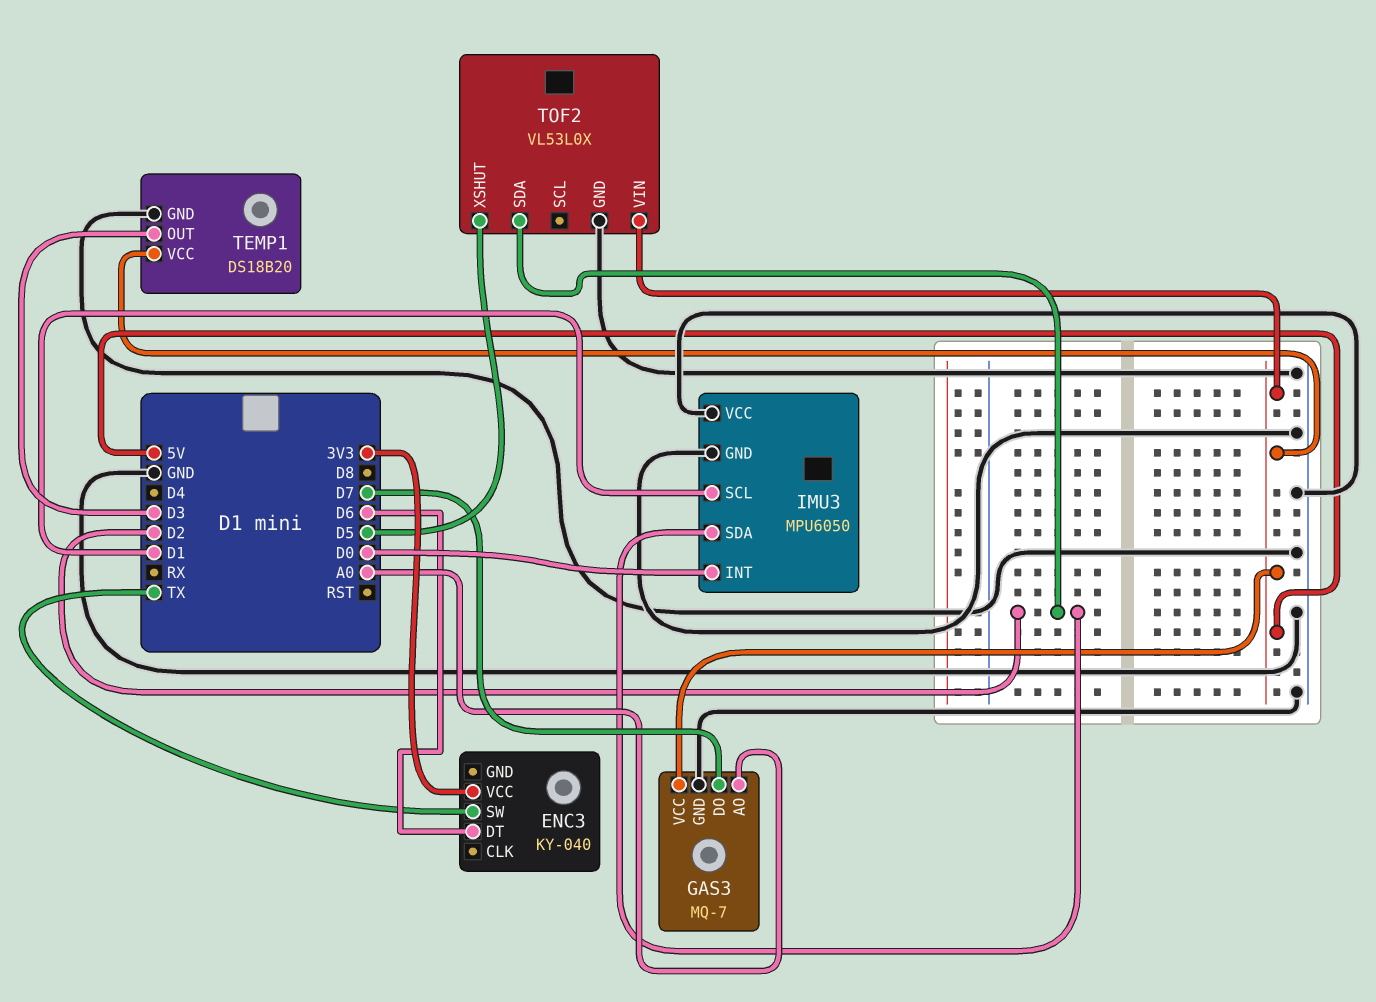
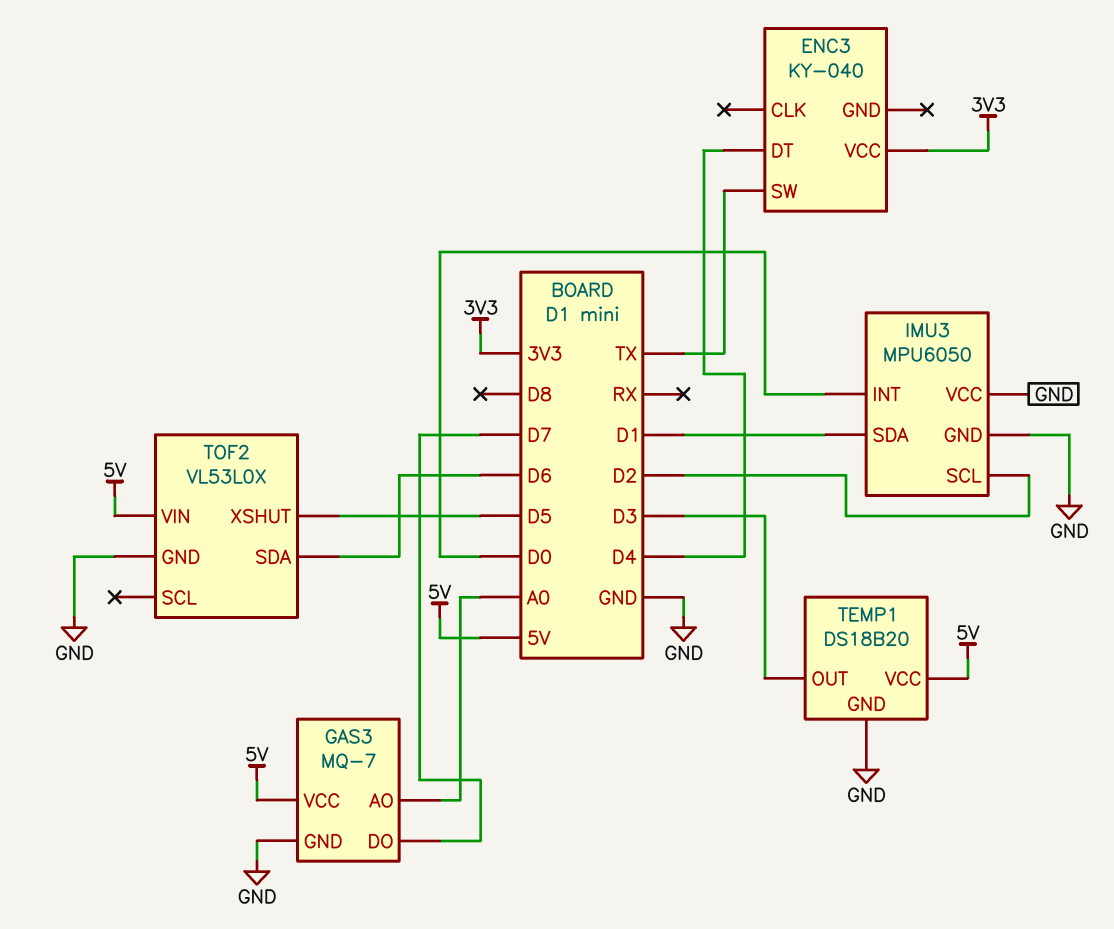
ENC3 pin DT: D6 -> D4
IMU3 pin SCL: D1 -> D2
IMU3 pin SDA: D2 -> D1
TOF2 pin SDA: D2 -> D6

